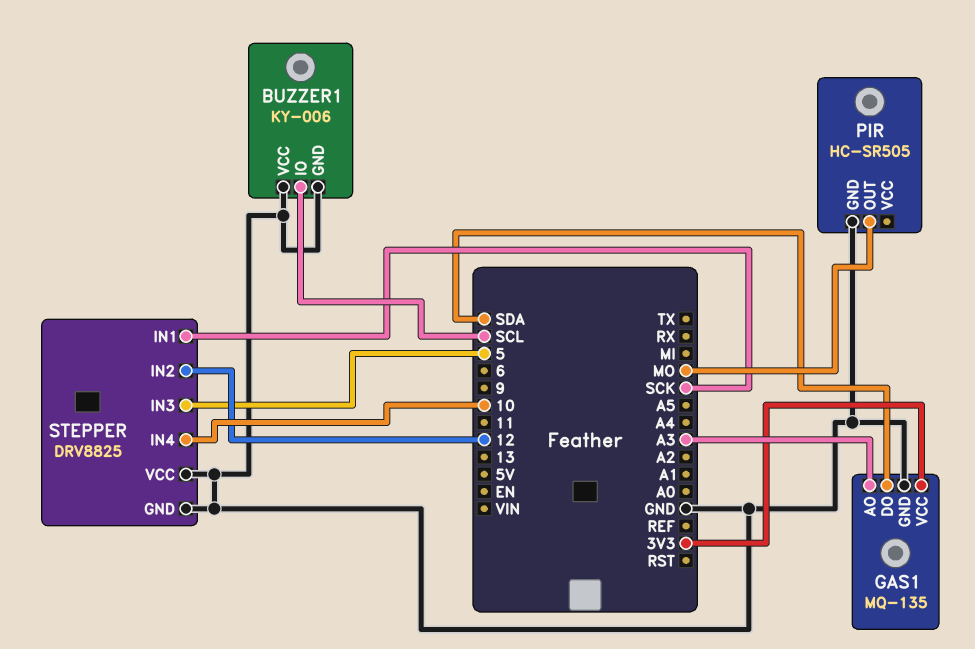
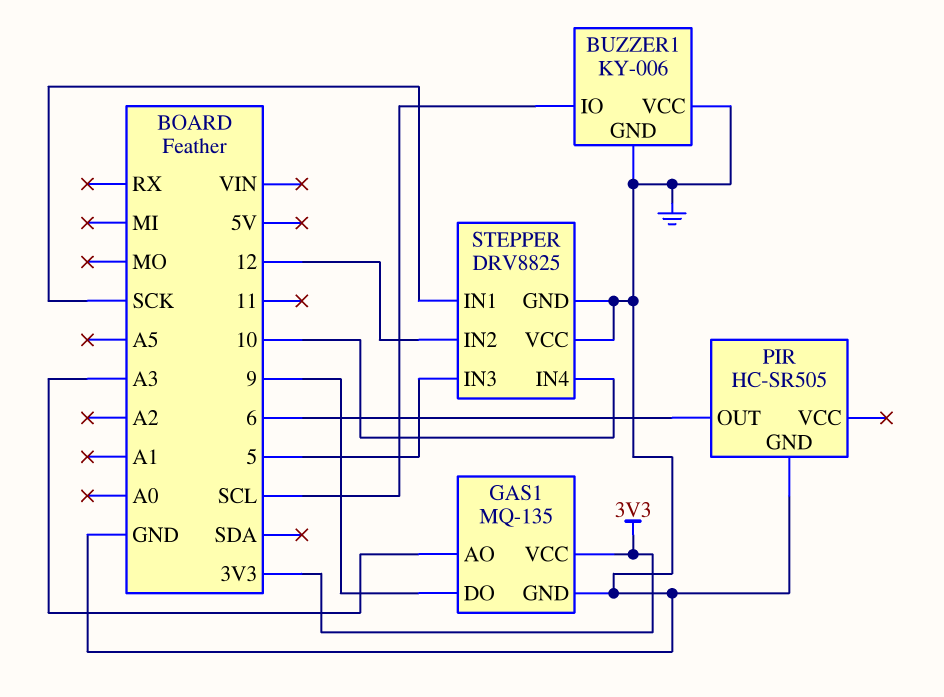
GAS1 pin DO: SDA -> 9
PIR pin OUT: MO -> 6

